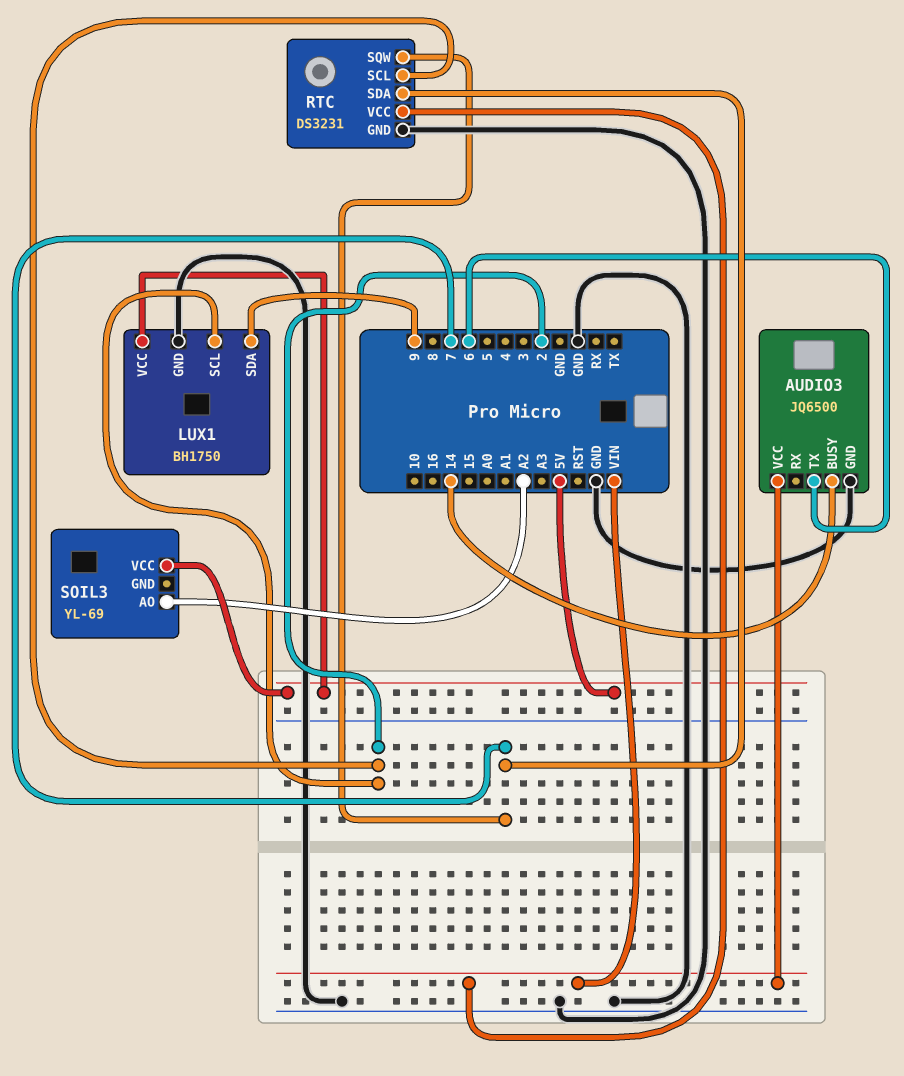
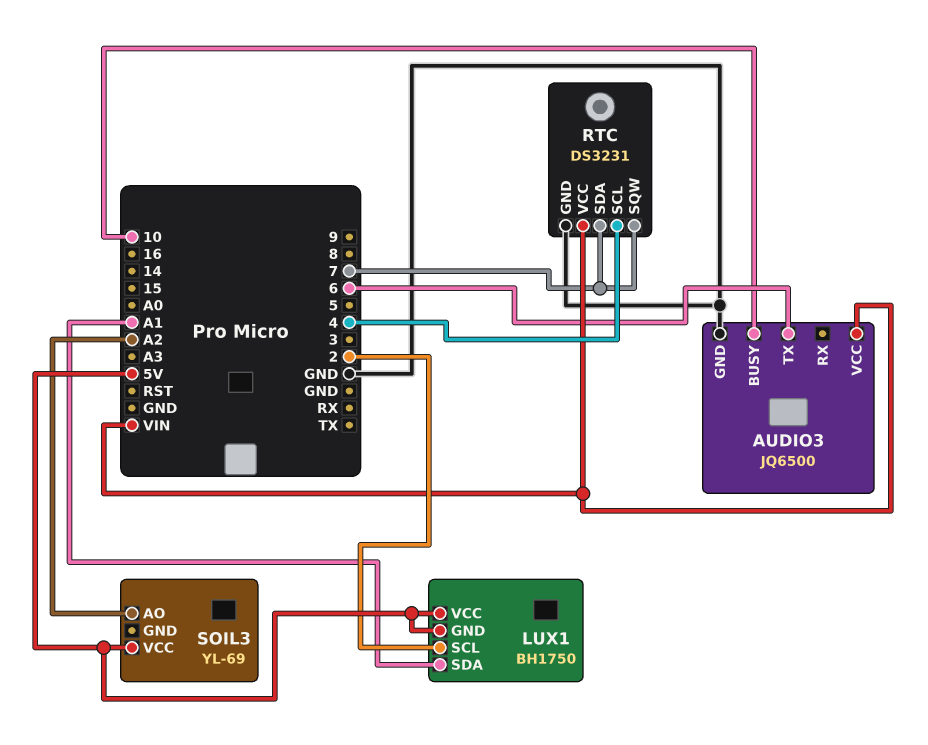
AUDIO3 pin BUSY: 14 -> 10
LUX1 pin GND: GND -> 5V
LUX1 pin SDA: 9 -> A1
RTC pin SCL: 2 -> 4

